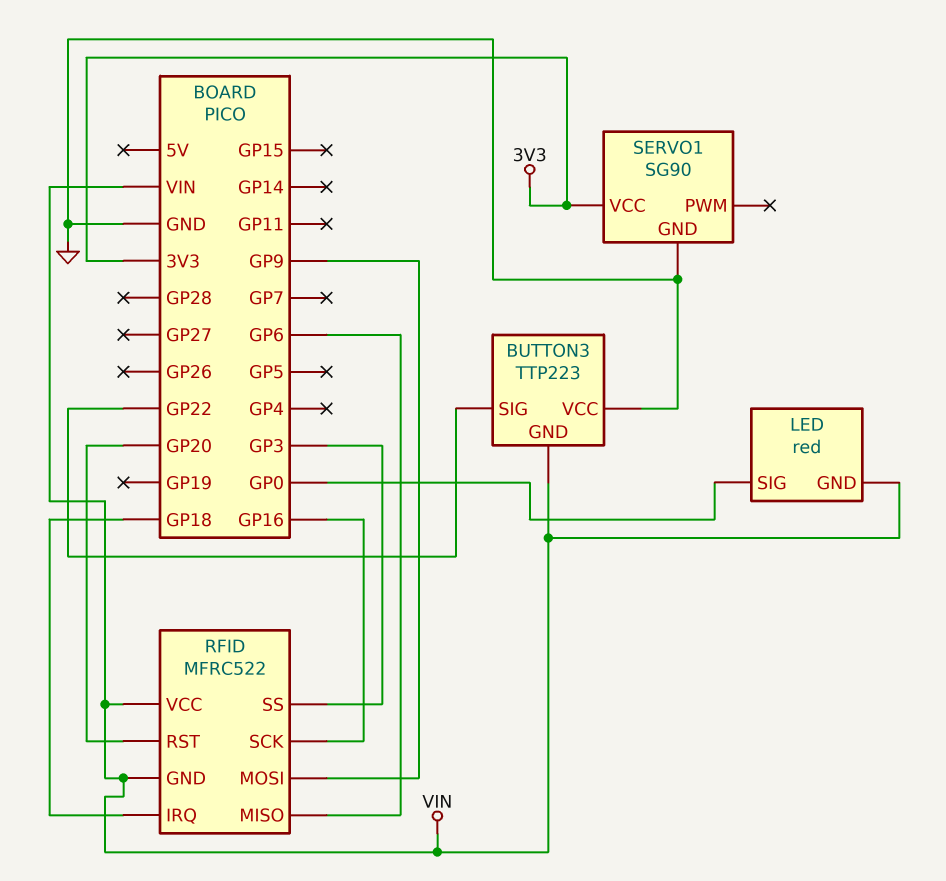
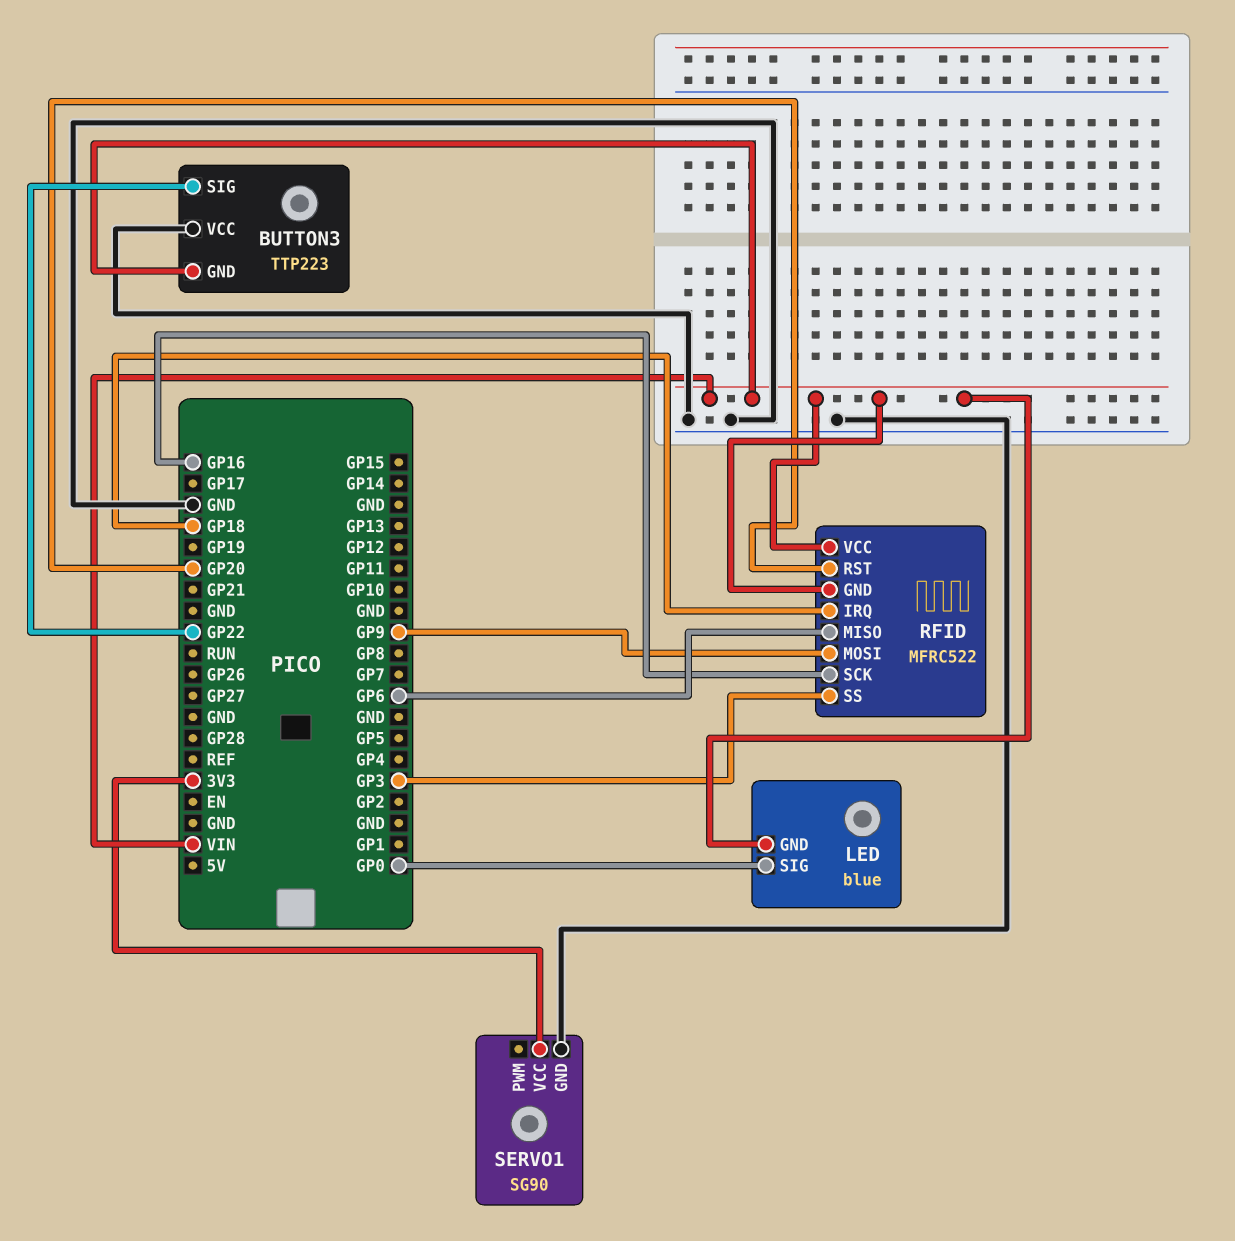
LED: red -> blue

